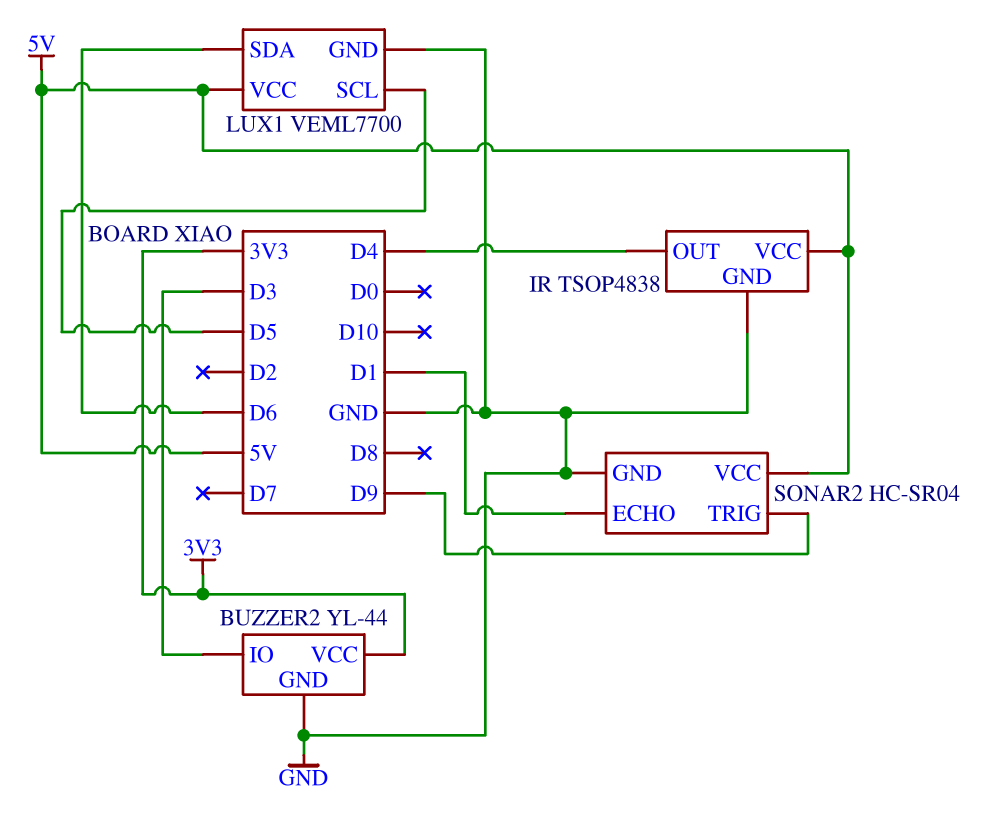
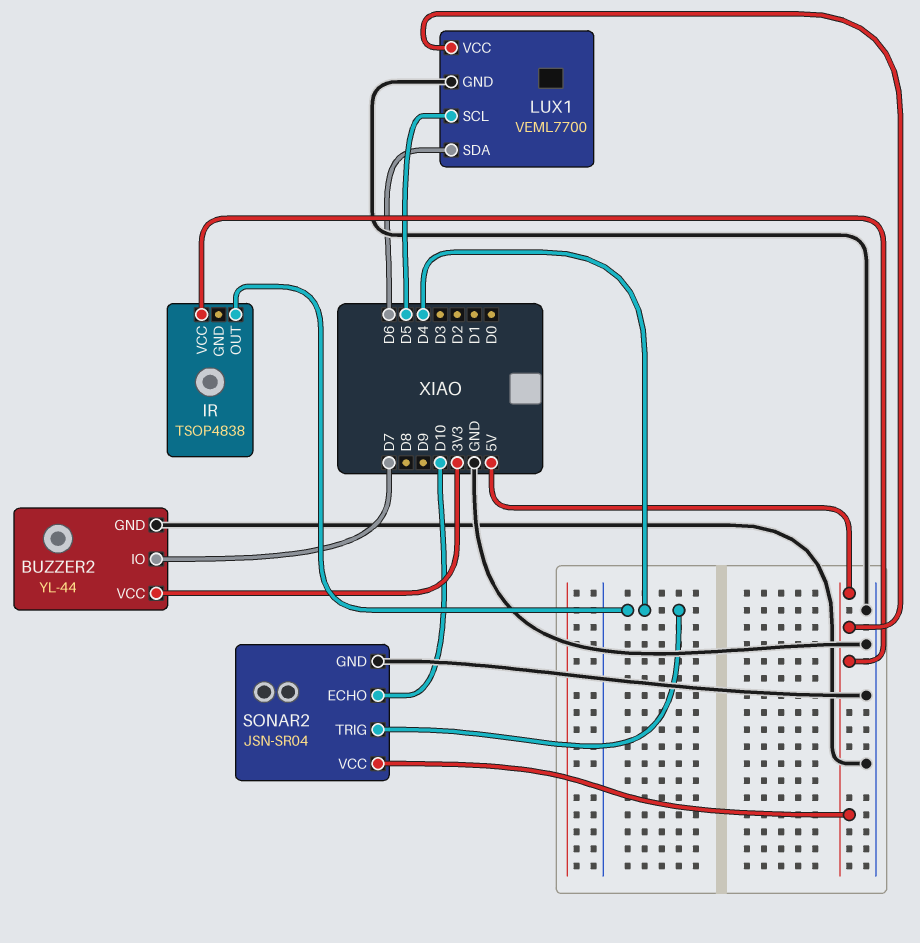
BUZZER2 pin IO: D3 -> D7
IR pin GND: GND -> none
SONAR2: HC-SR04 -> JSN-SR04
SONAR2 pin ECHO: D1 -> D10
SONAR2 pin TRIG: D9 -> D4

